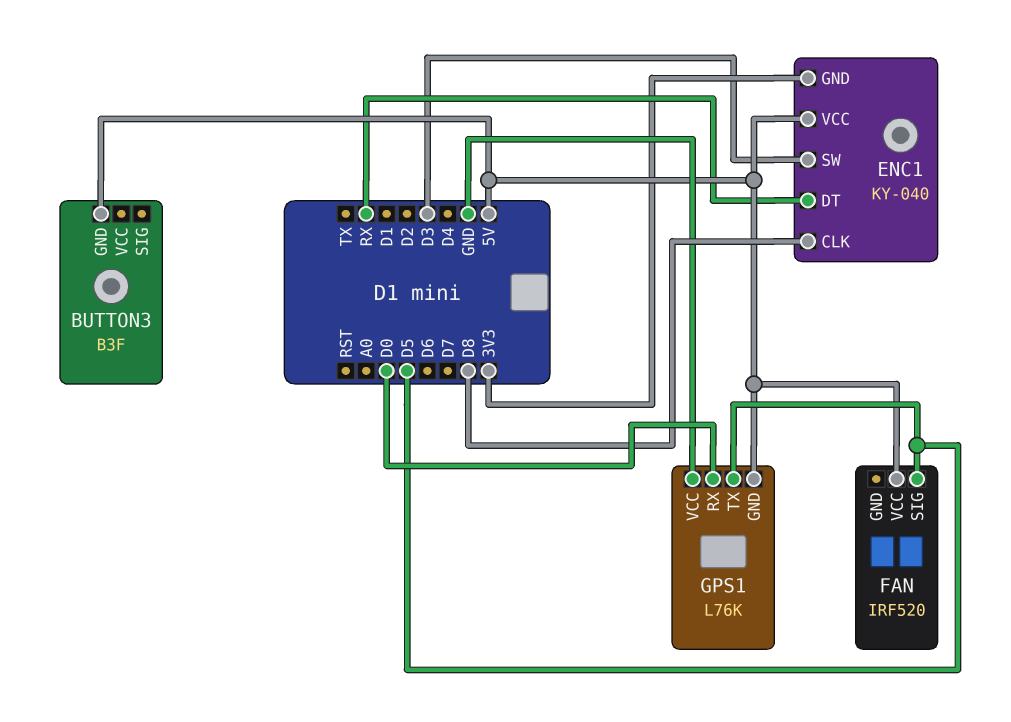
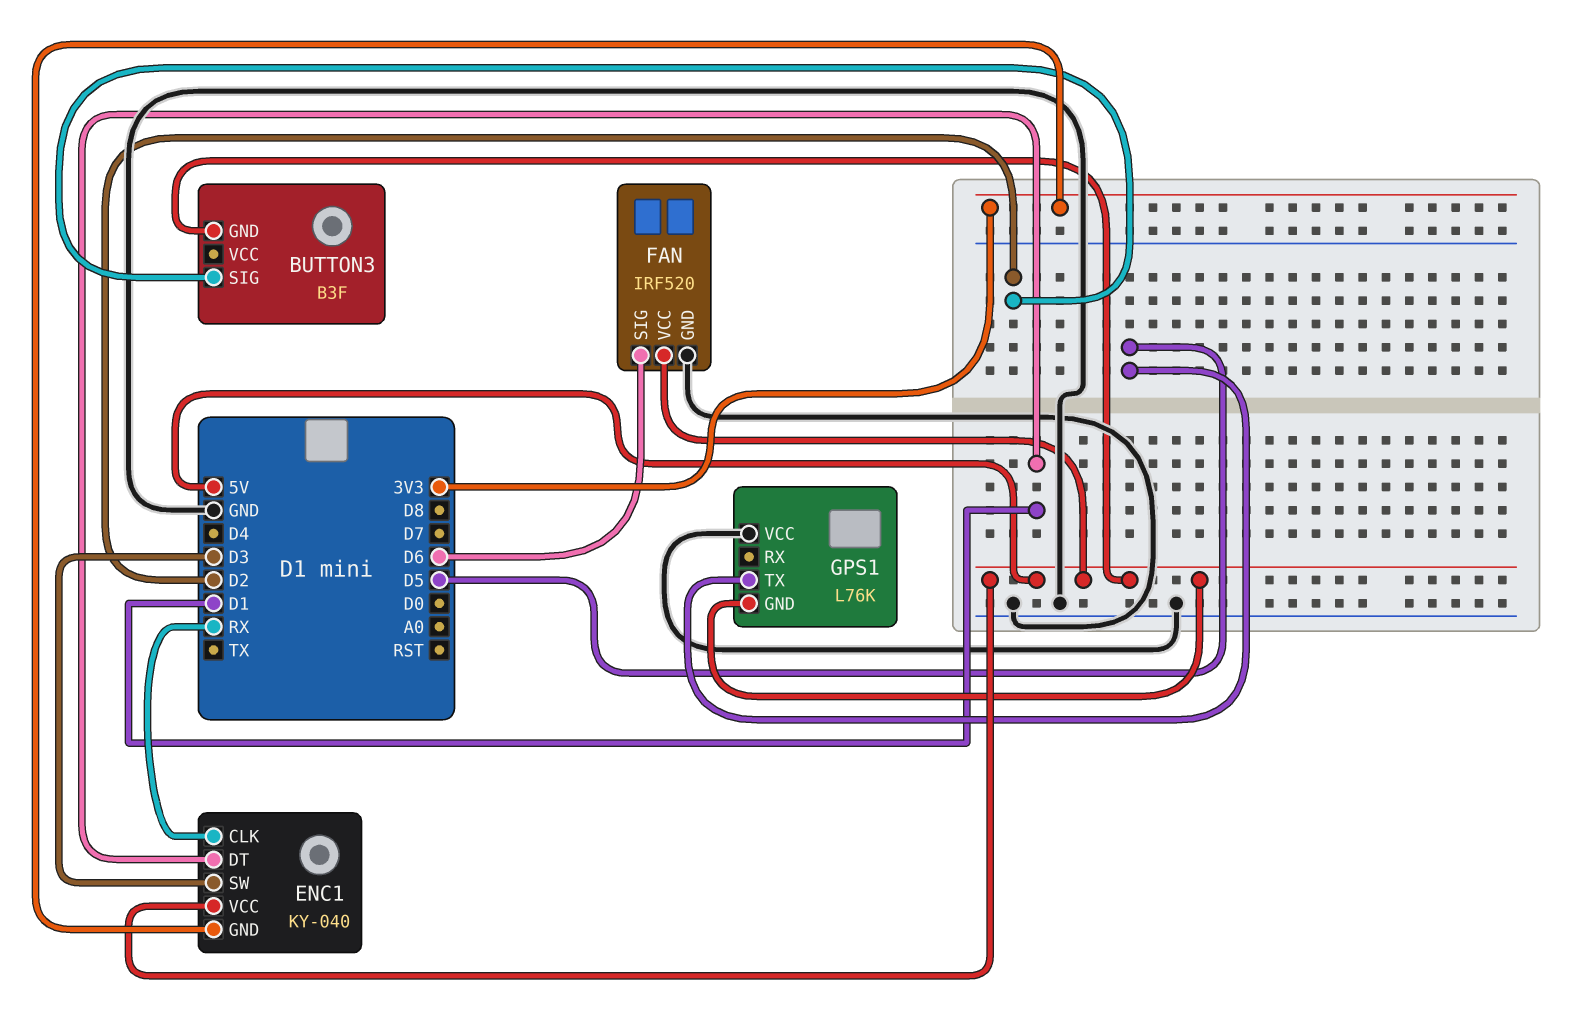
BUTTON3 pin SIG: none -> D2
ENC1 pin CLK: D8 -> RX
ENC1 pin DT: RX -> D1
FAN pin GND: none -> GND
FAN pin SIG: D5 -> D6
GPS1 pin RX: D0 -> none

